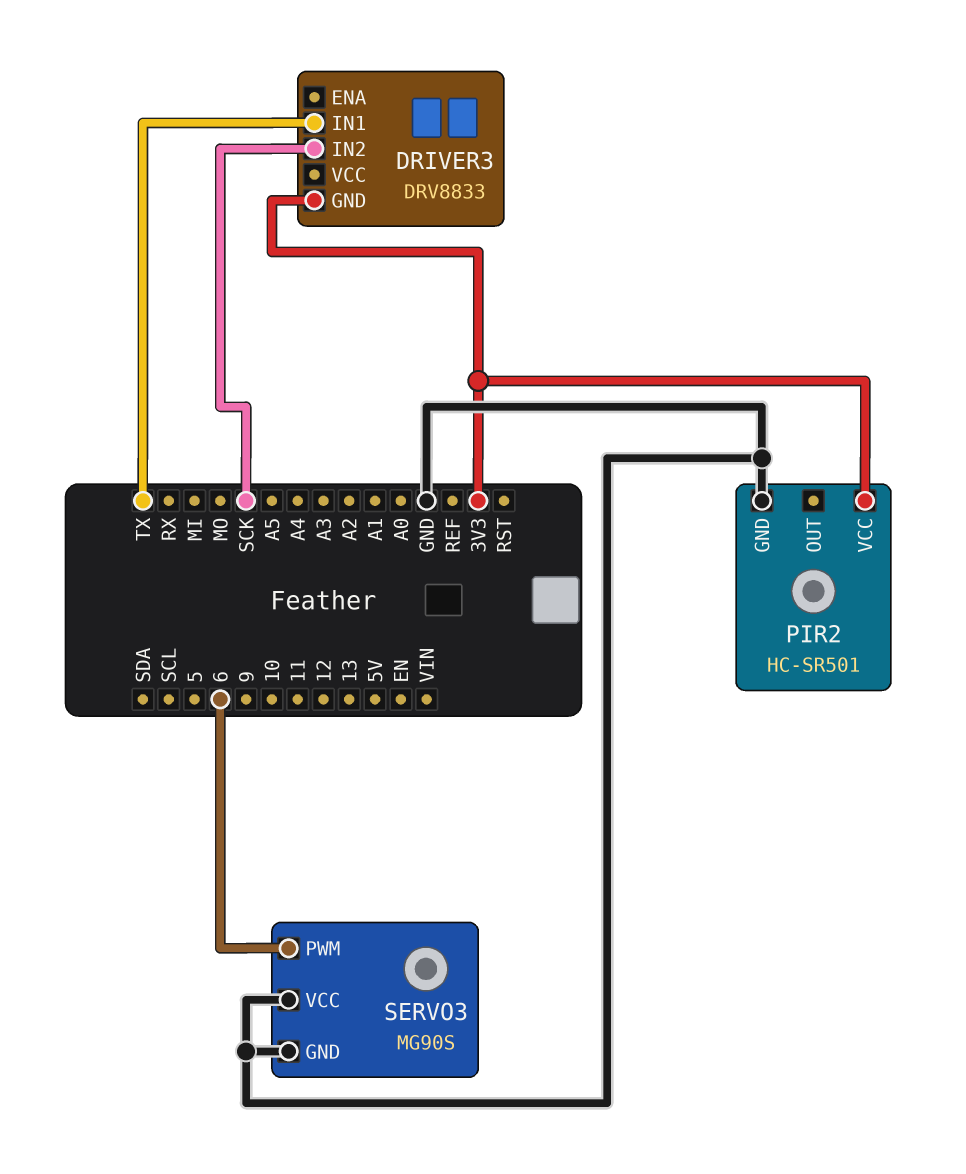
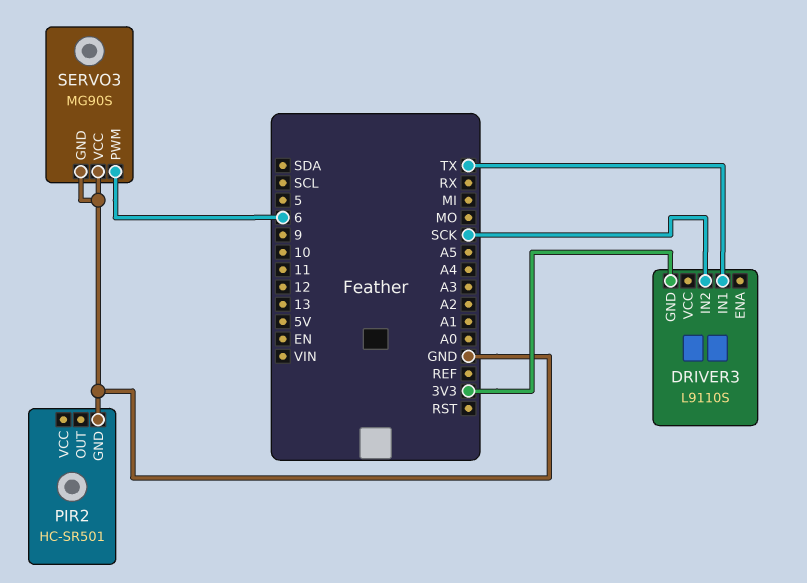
DRIVER3: DRV8833 -> L9110S
PIR2 pin VCC: 3V3 -> none

